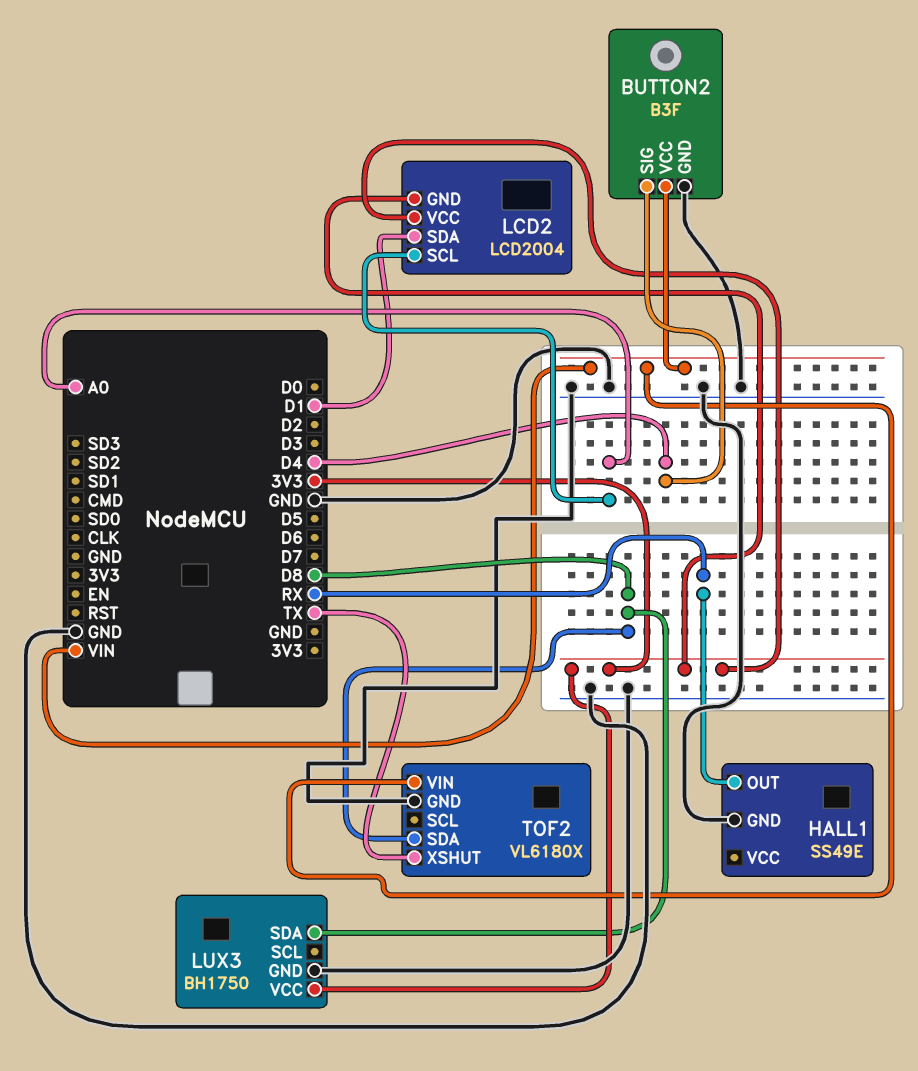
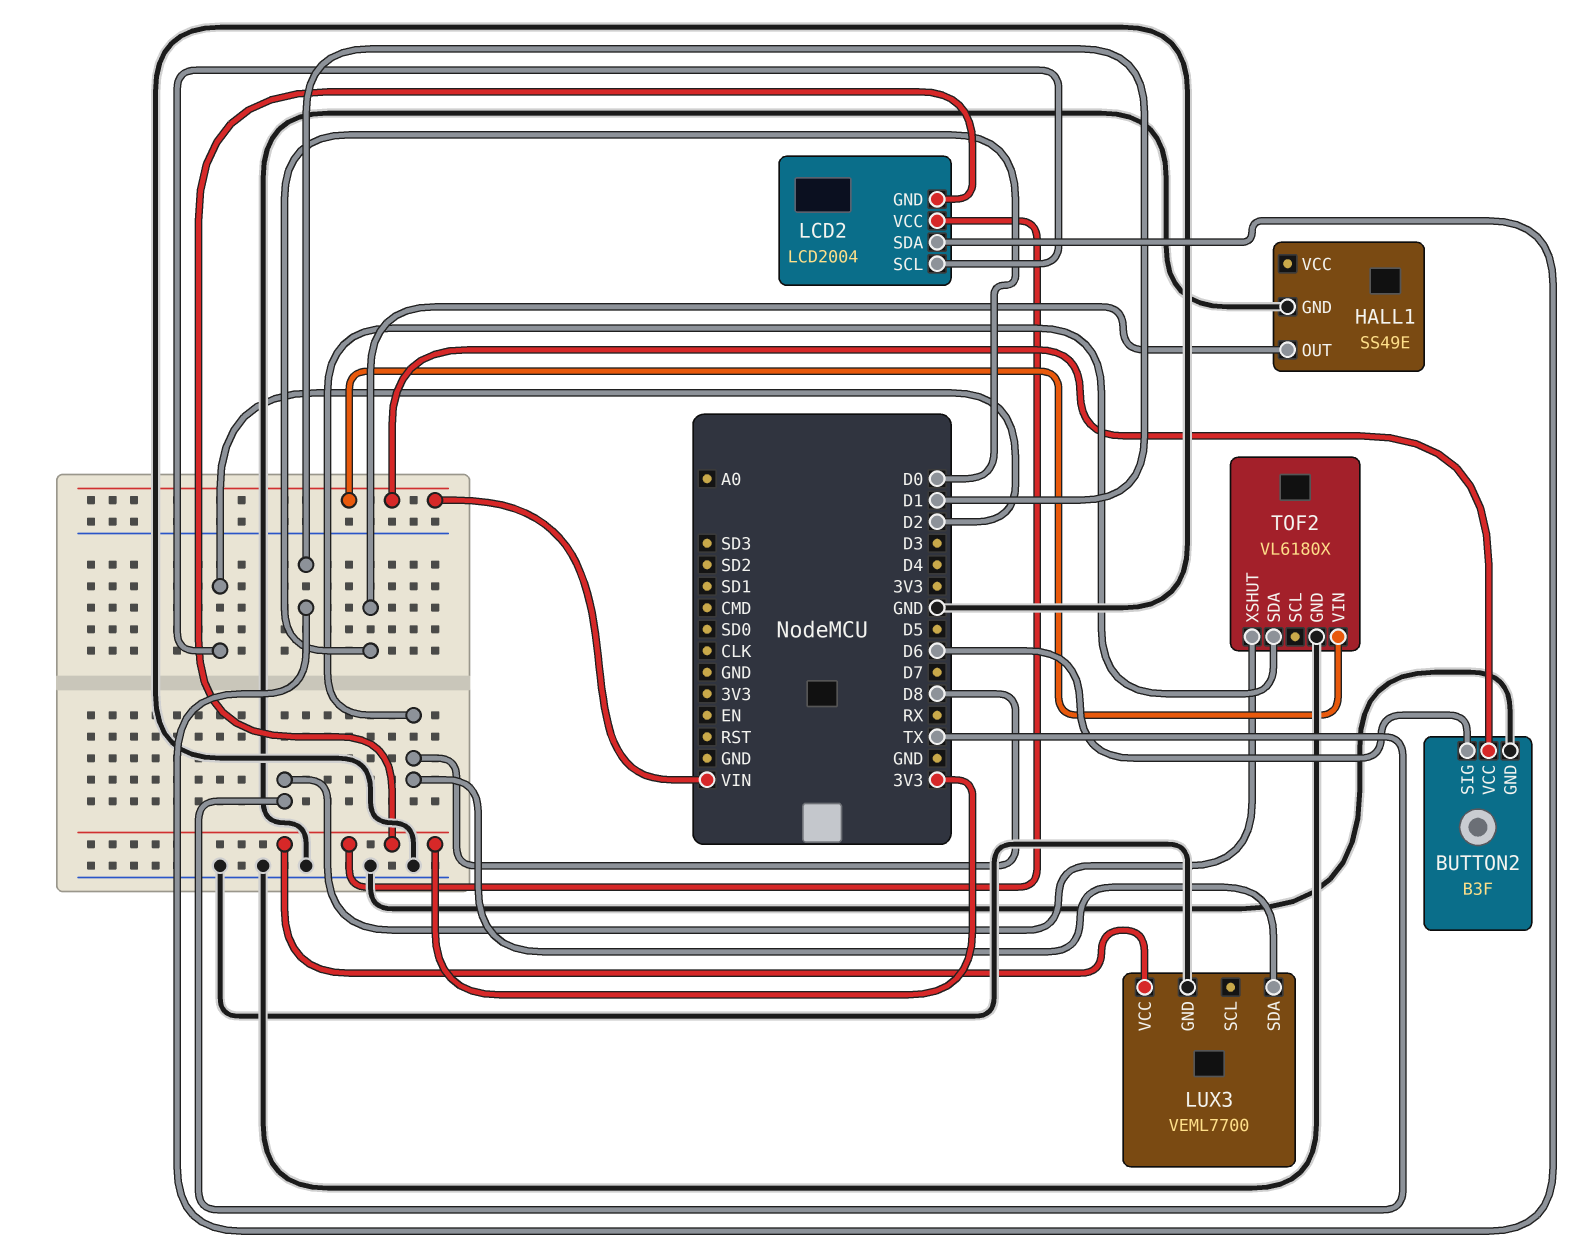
BUTTON2 pin SIG: D4 -> D6
HALL1 pin OUT: RX -> D0
LCD2 pin SCL: A0 -> D2
LUX3: BH1750 -> VEML7700

